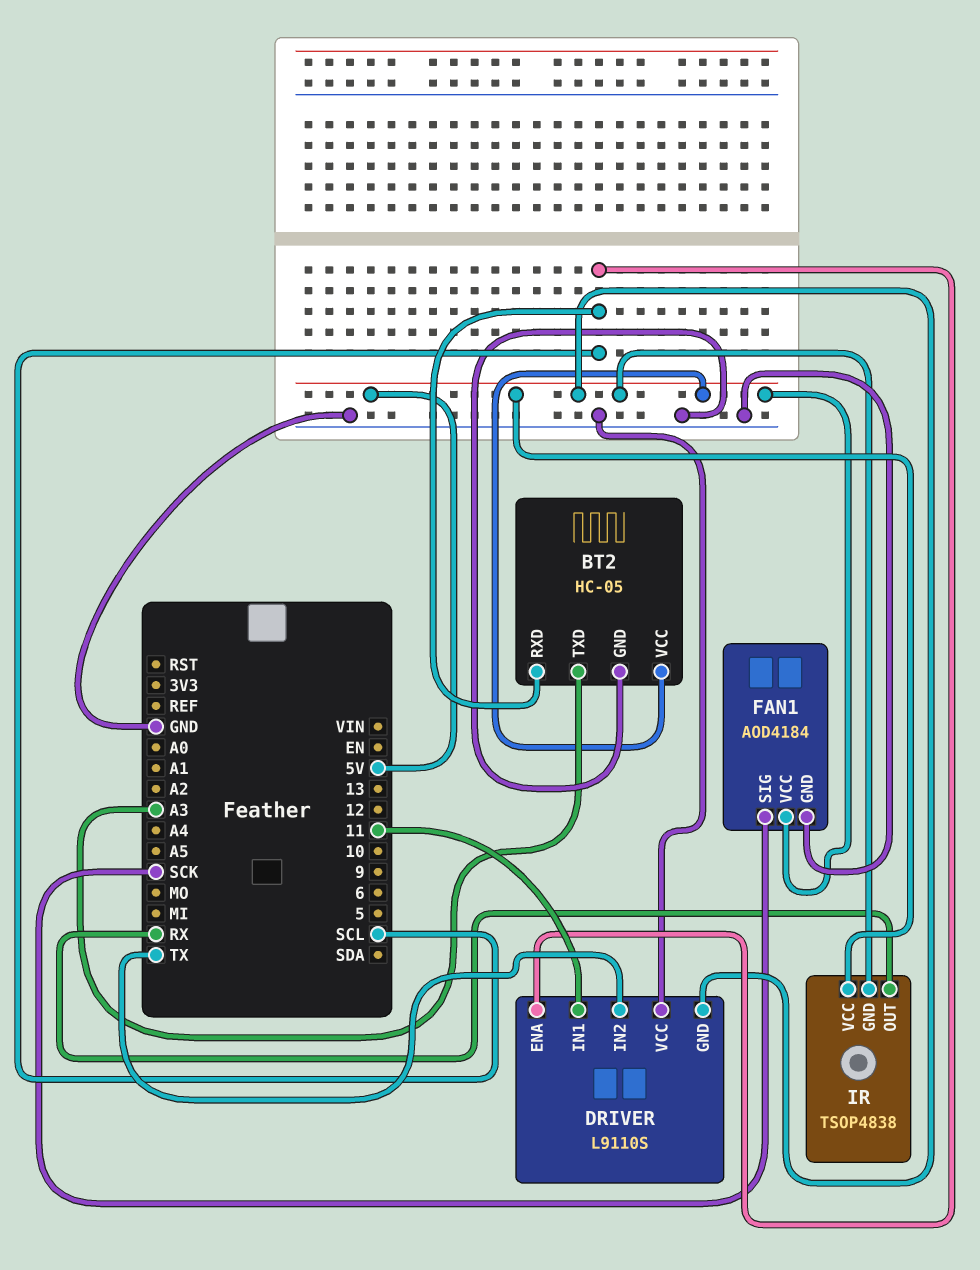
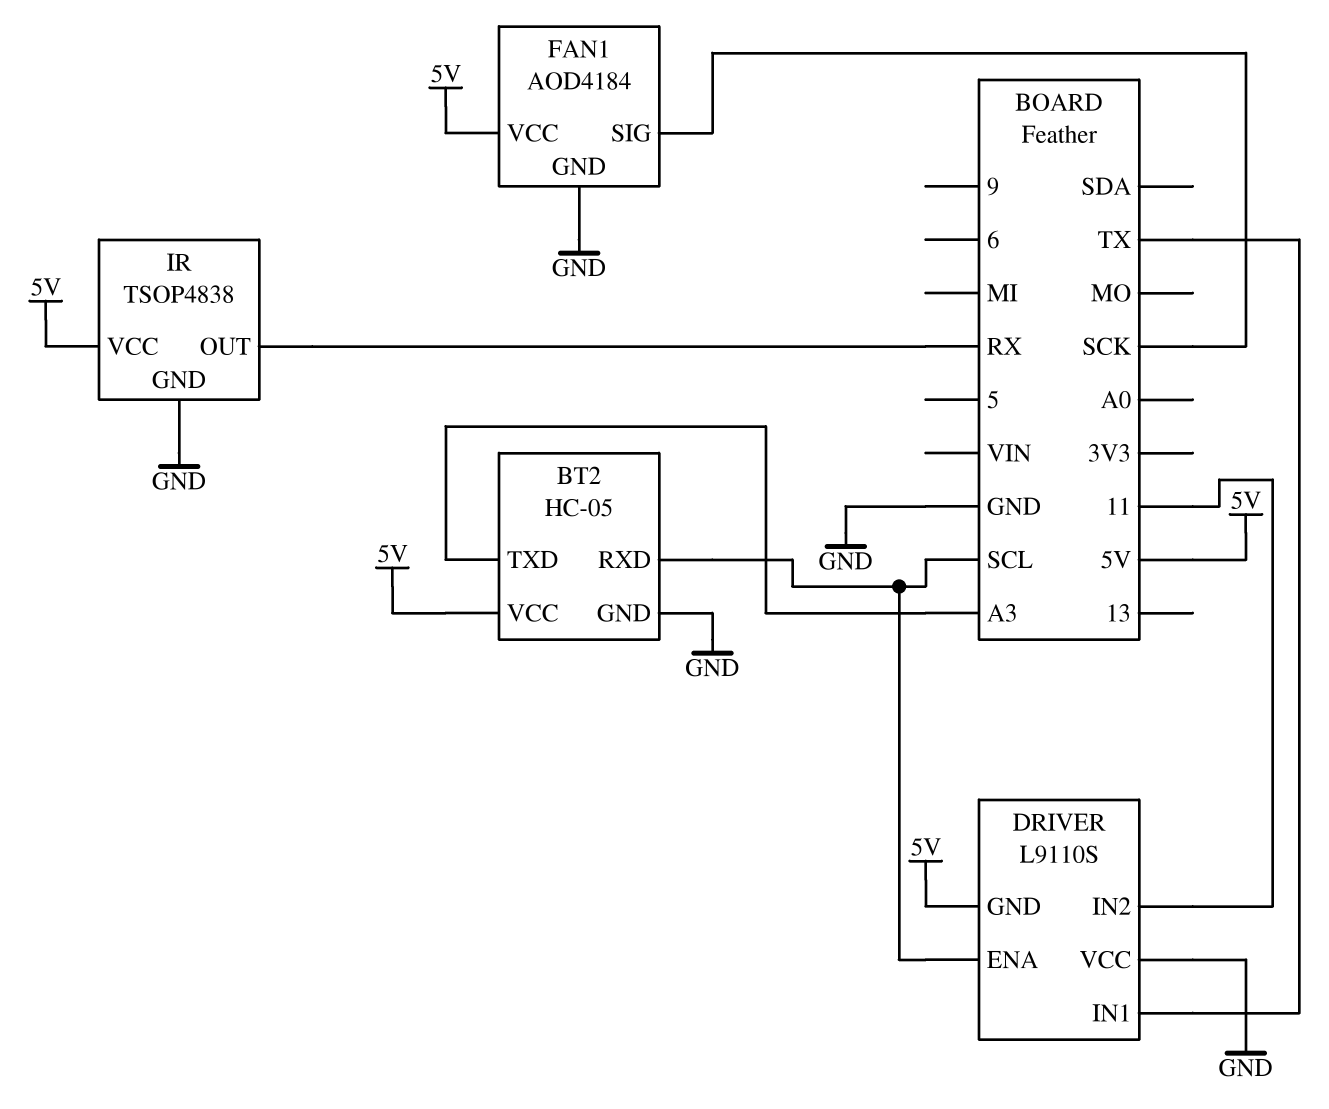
DRIVER pin IN1: 11 -> TX
DRIVER pin IN2: TX -> 11
IR pin GND: 5V -> GND

